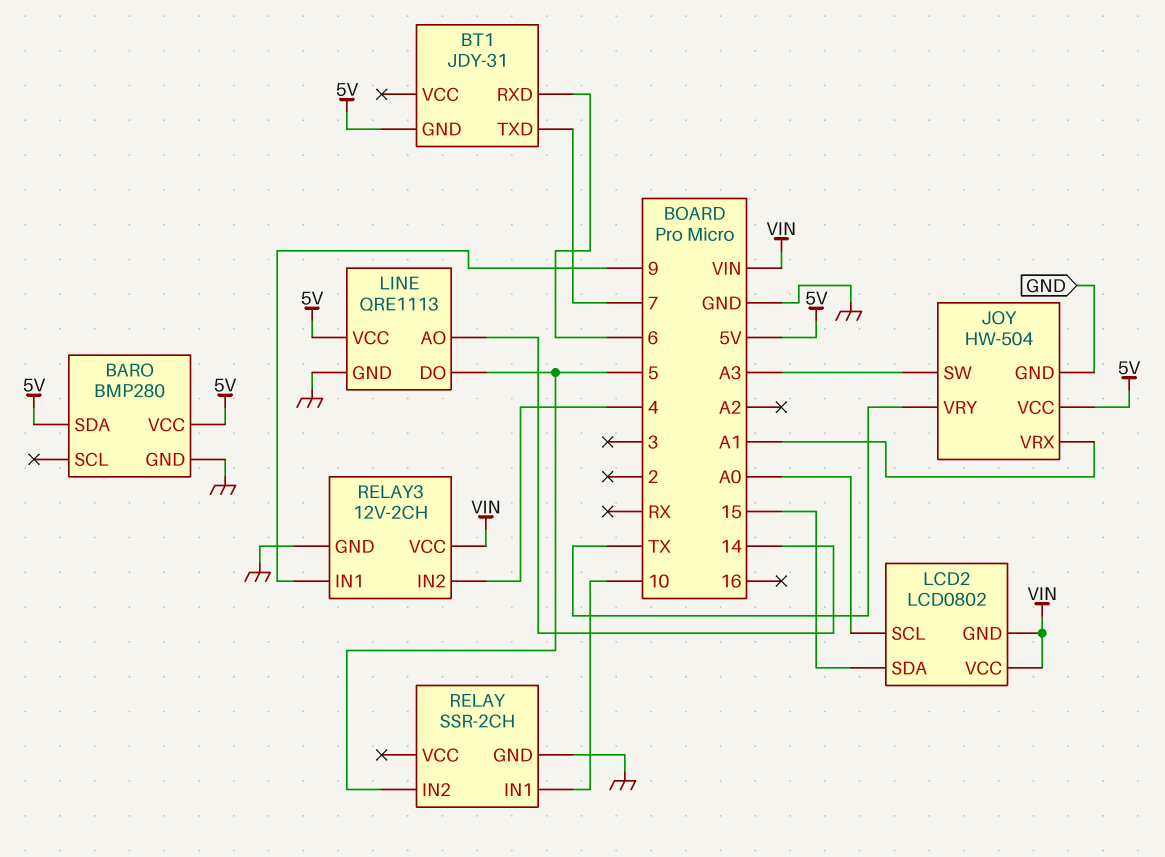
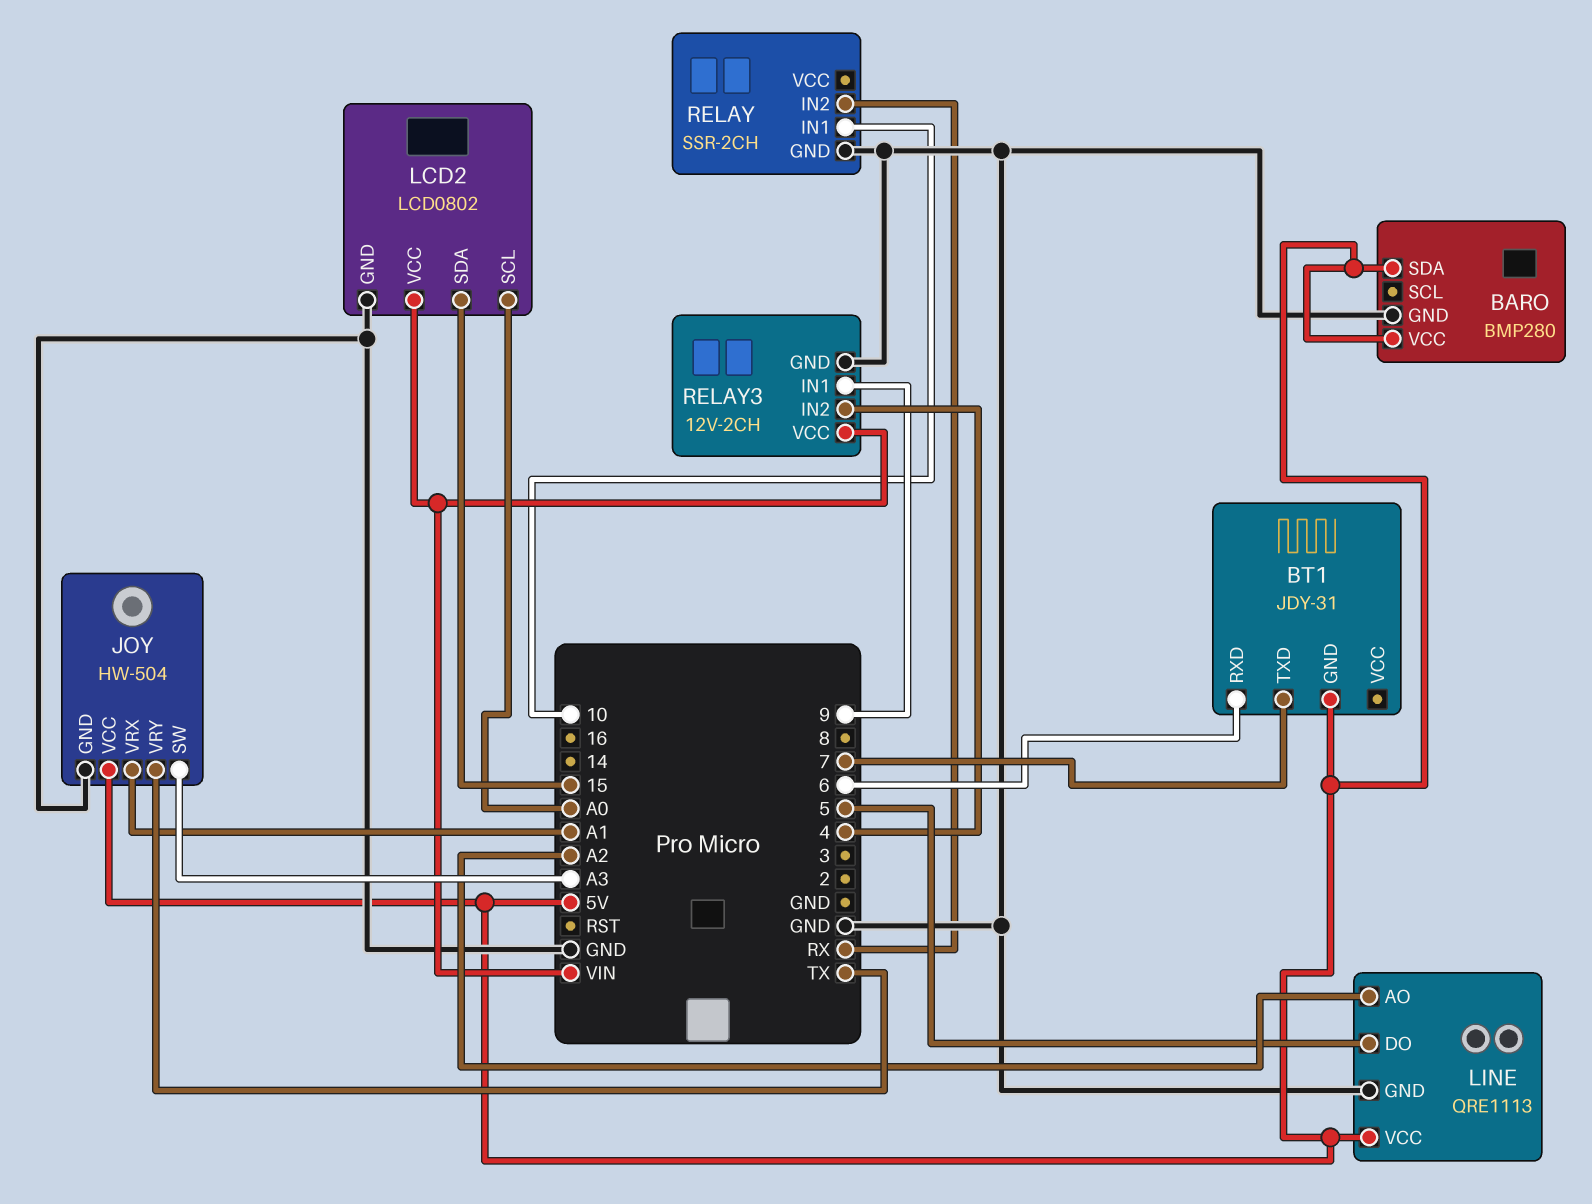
LCD2 pin GND: VIN -> GND
LINE pin AO: 14 -> A2
RELAY pin IN2: 5 -> RX

